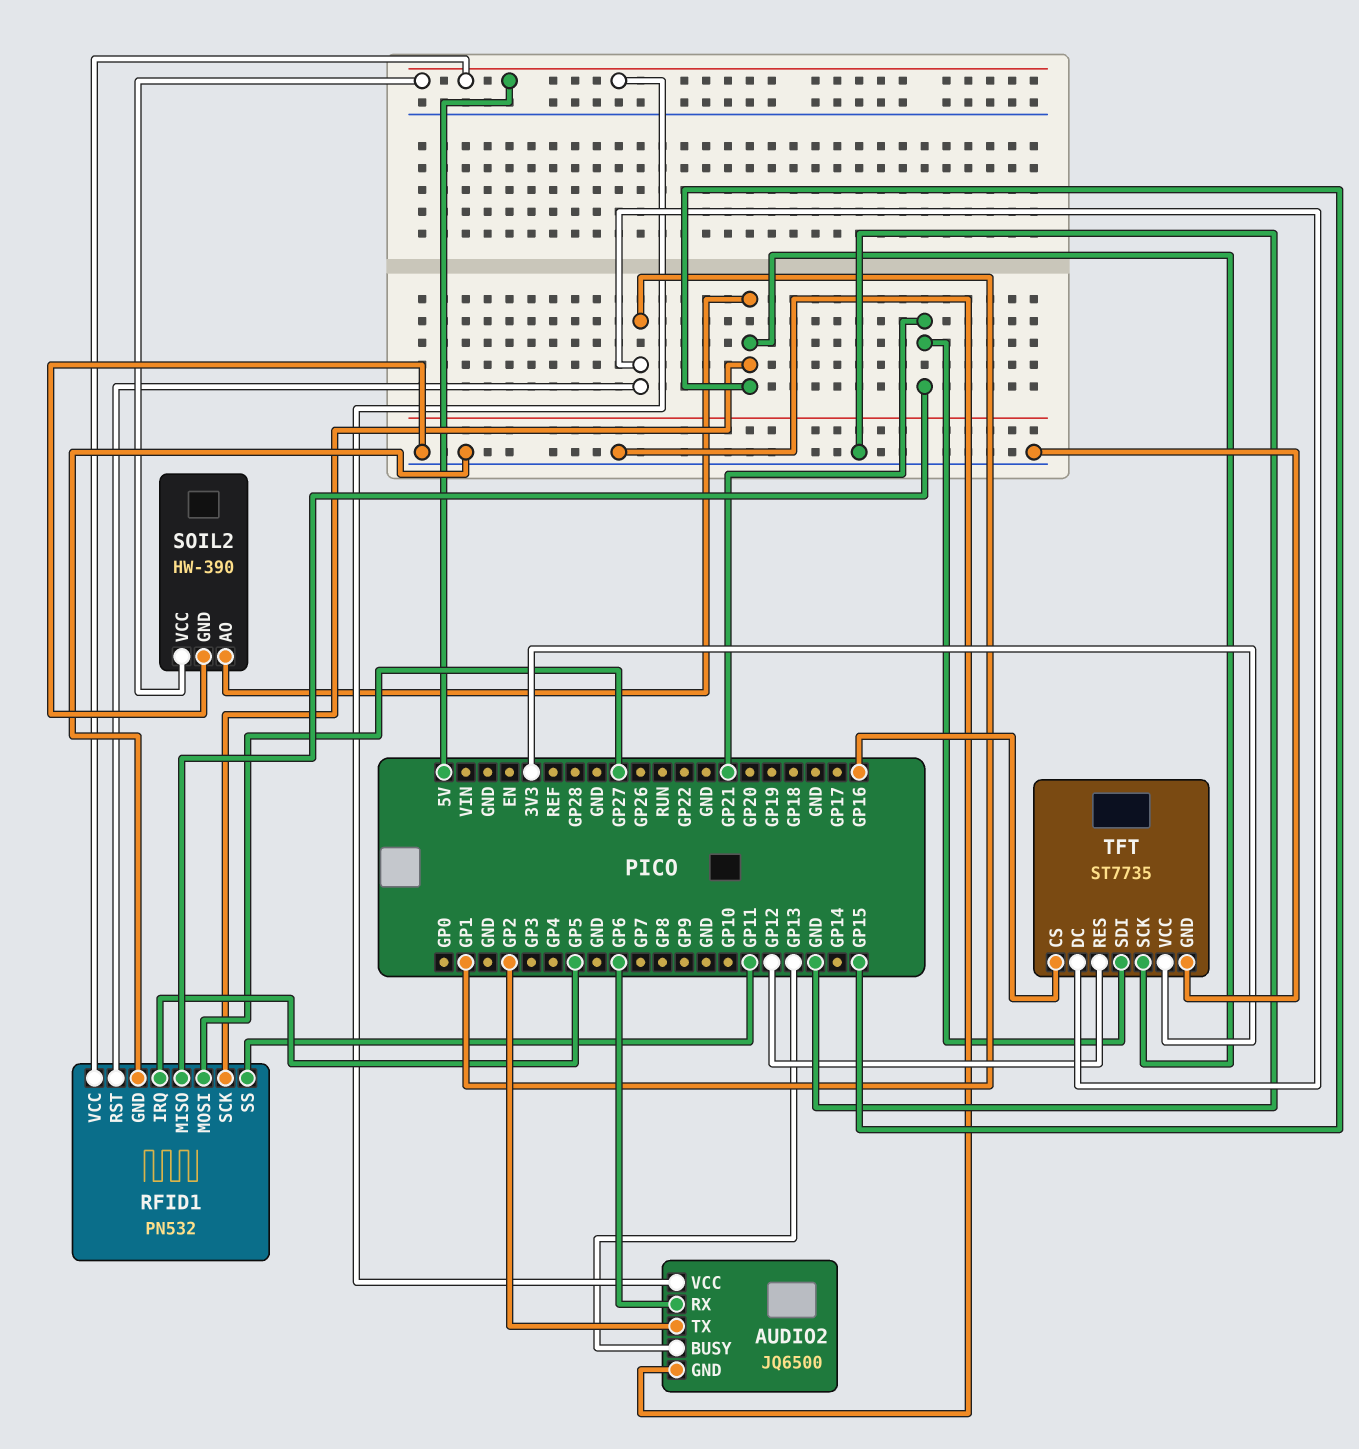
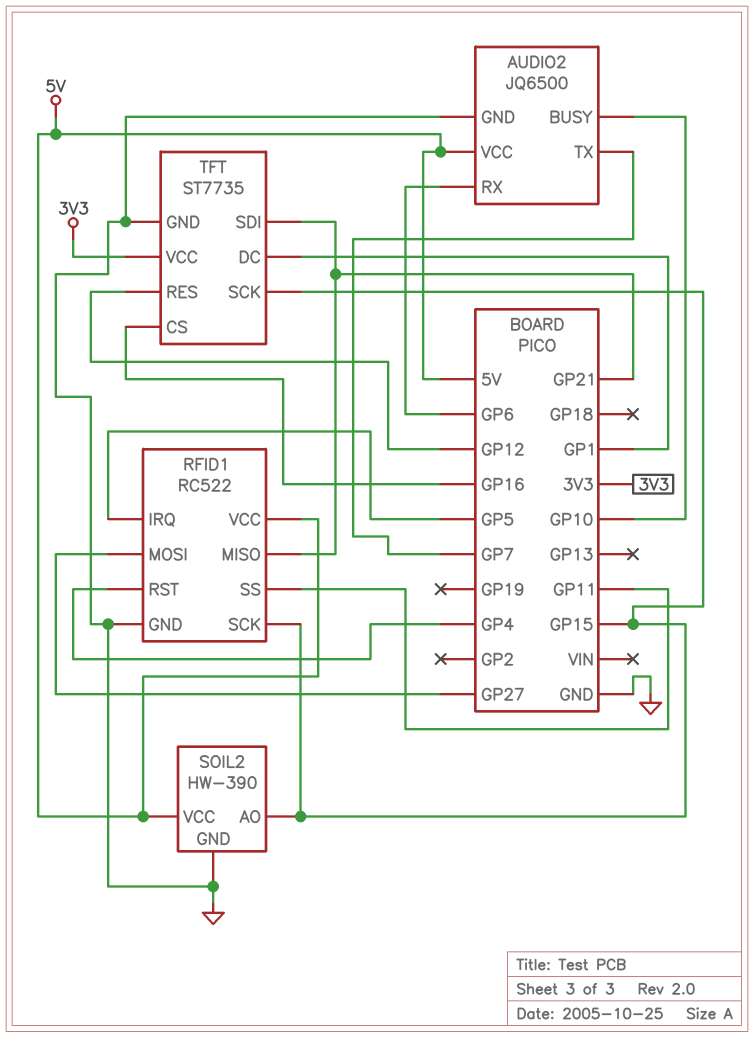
AUDIO2 pin BUSY: GP13 -> GP10
AUDIO2 pin TX: GP2 -> GP7
RFID1: PN532 -> RC522
RFID1 pin RST: GP1 -> GP4

